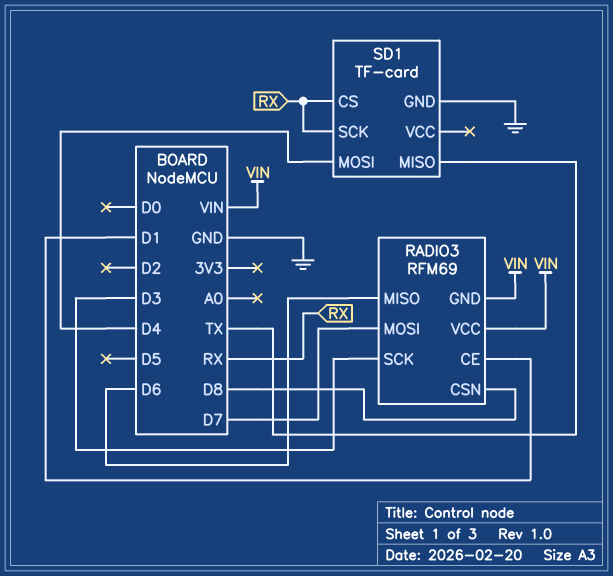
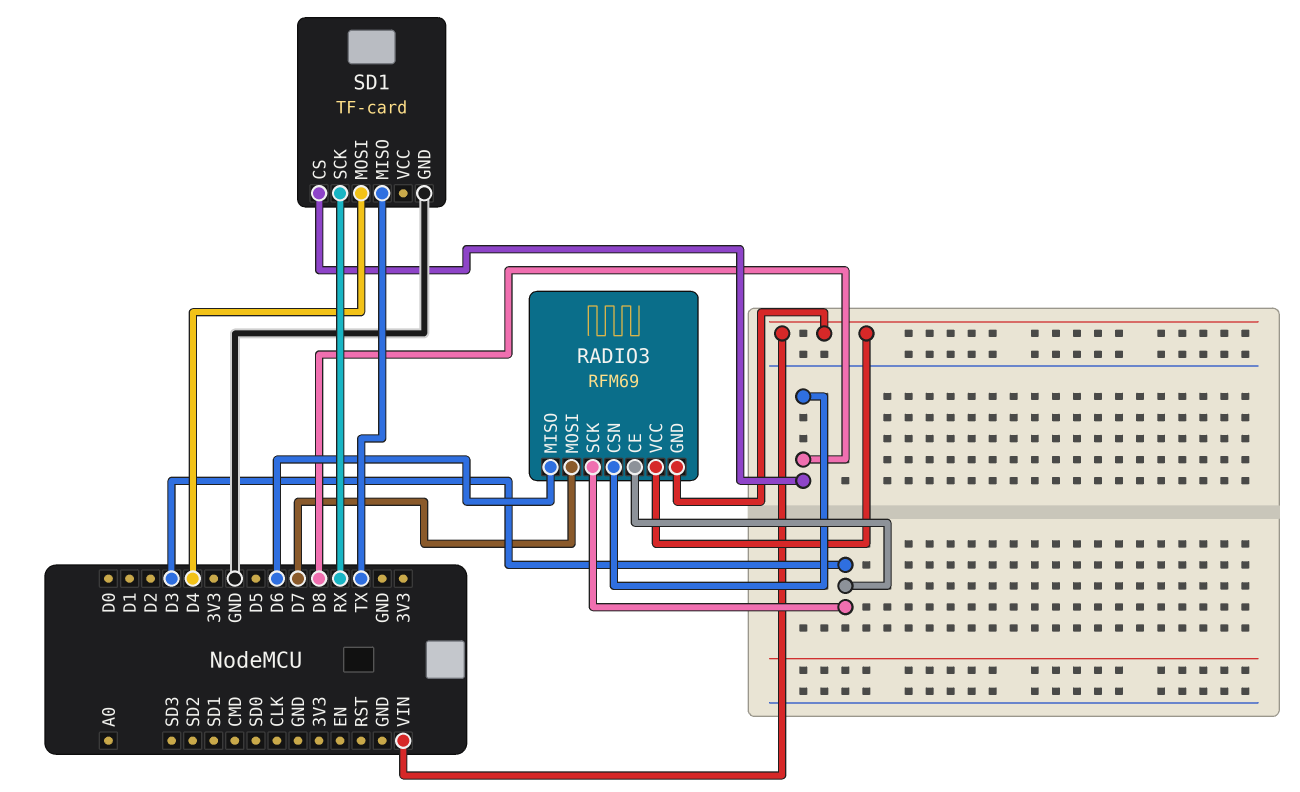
RADIO3 pin CE: D1 -> D3
SD1 pin CS: RX -> D8

